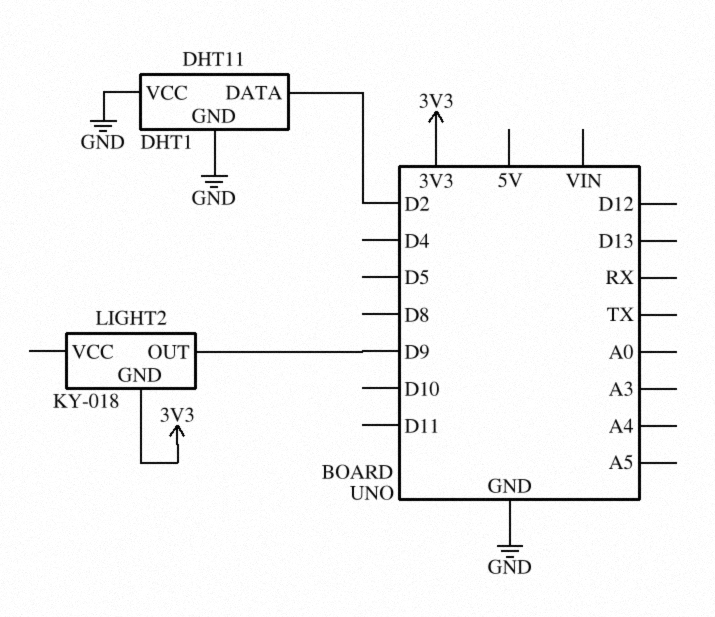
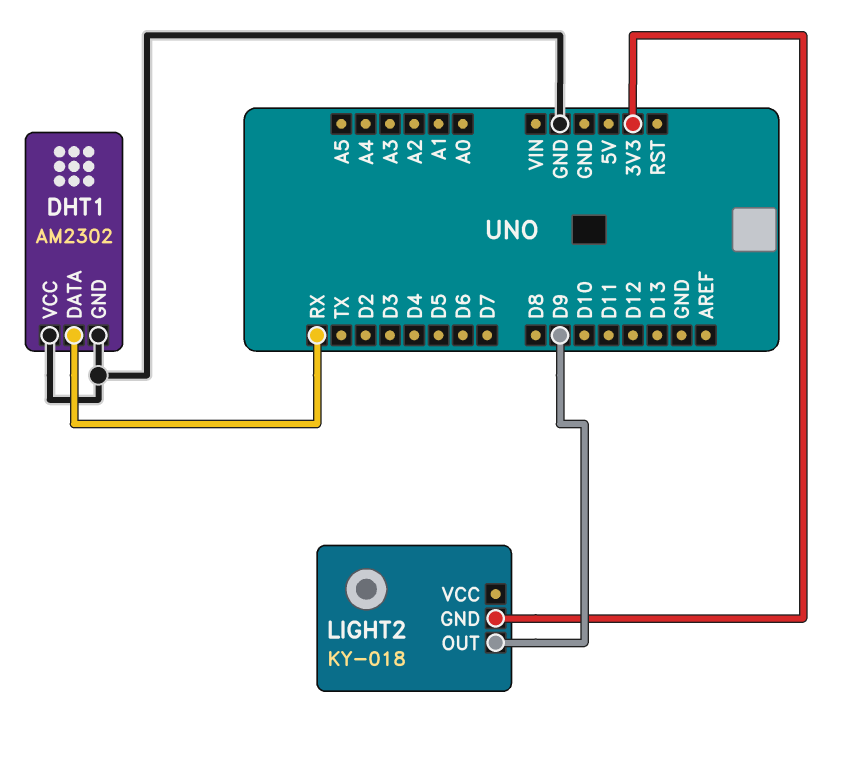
DHT1: DHT11 -> AM2302
DHT1 pin DATA: D2 -> RX

